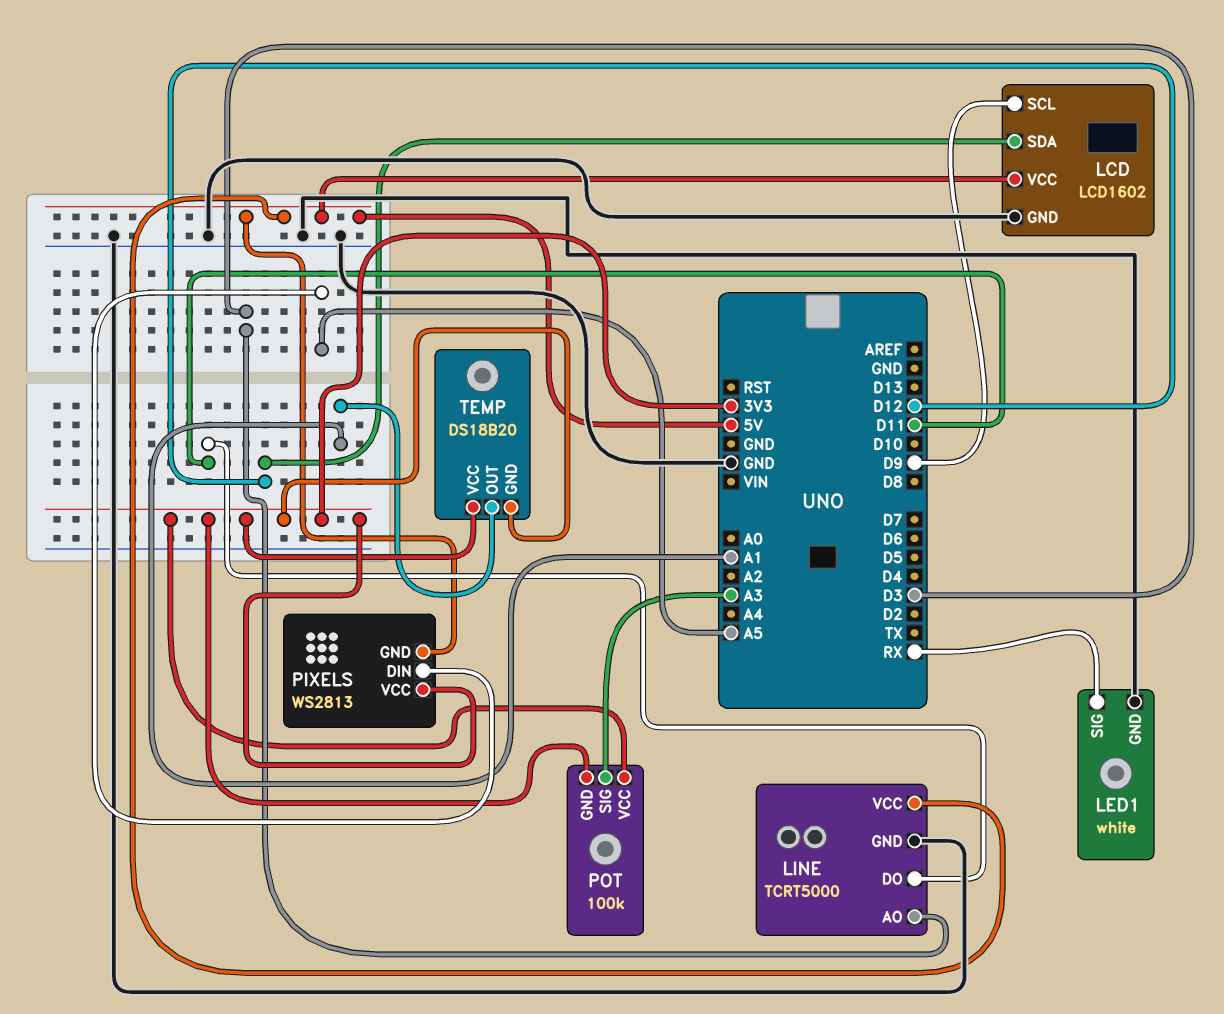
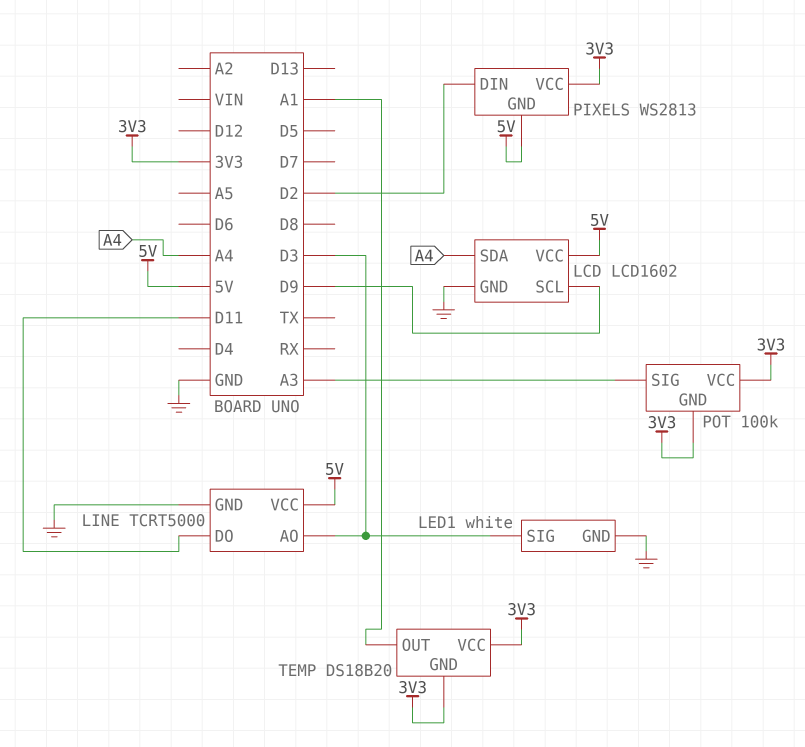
LCD pin SDA: D12 -> A4
LED1 pin SIG: RX -> D3
PIXELS pin DIN: A5 -> D2

